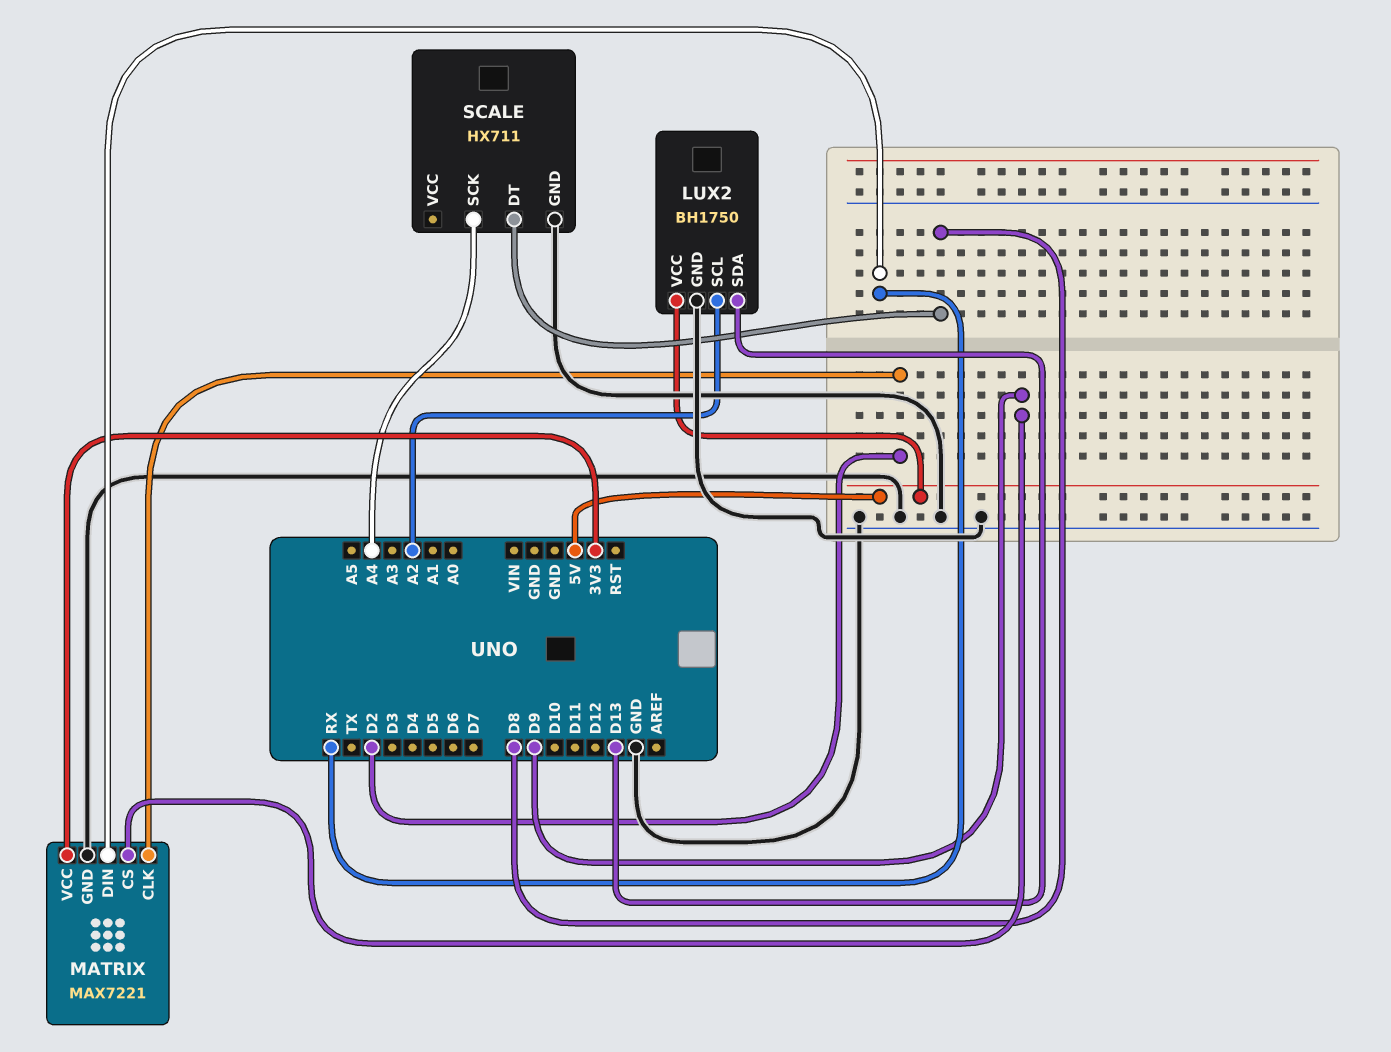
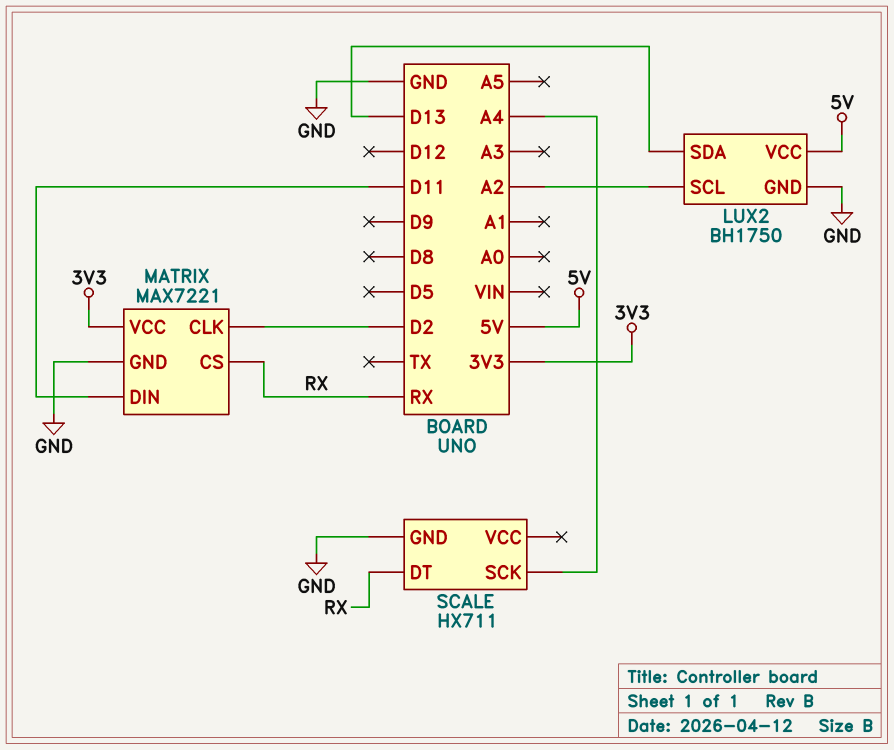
MATRIX pin CS: D9 -> RX
MATRIX pin DIN: RX -> D11
SCALE pin DT: D8 -> RX

